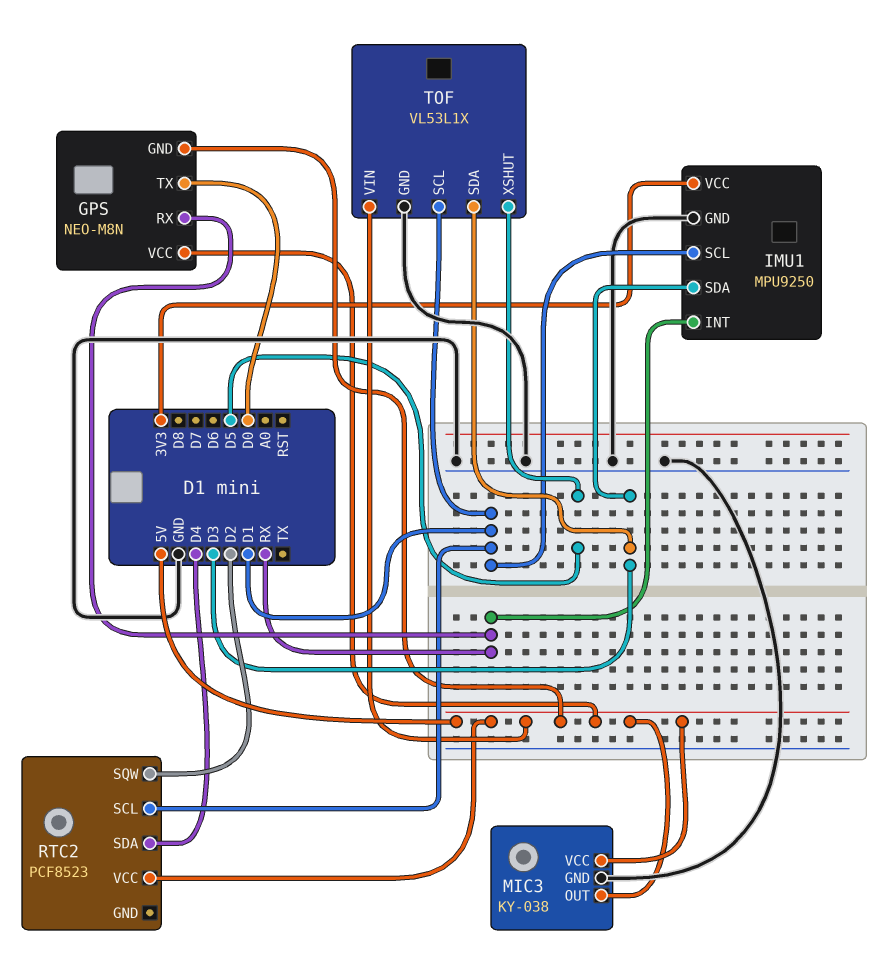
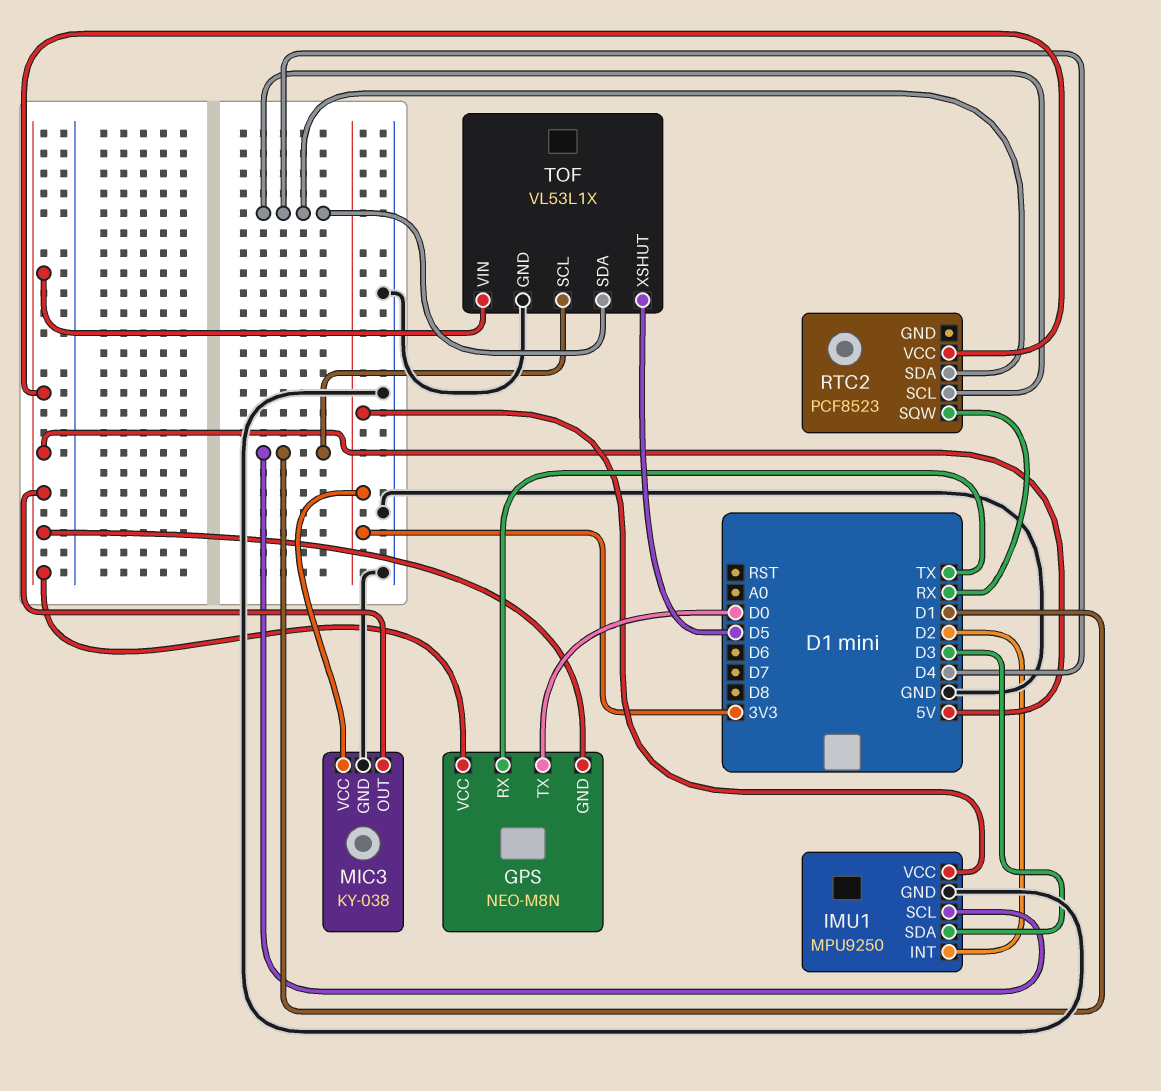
GPS pin RX: RX -> TX
IMU1 pin INT: RX -> D2
MIC3 pin VCC: 5V -> 3V3
RTC2 pin SCL: D1 -> D4
RTC2 pin SQW: D2 -> RX
TOF pin SDA: D3 -> D4

